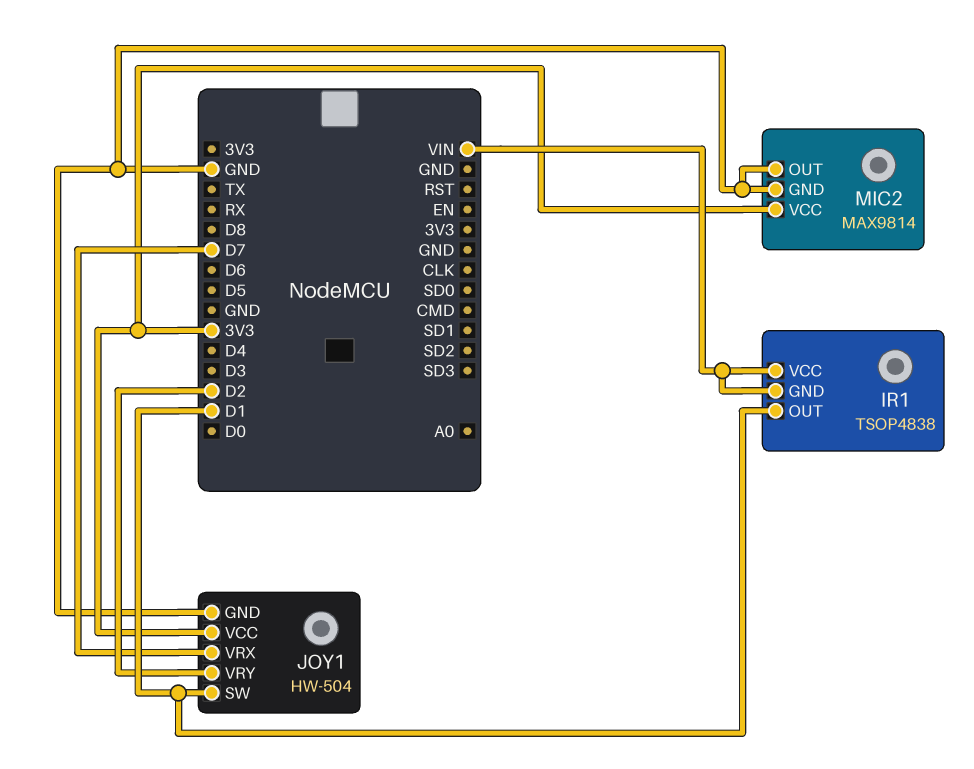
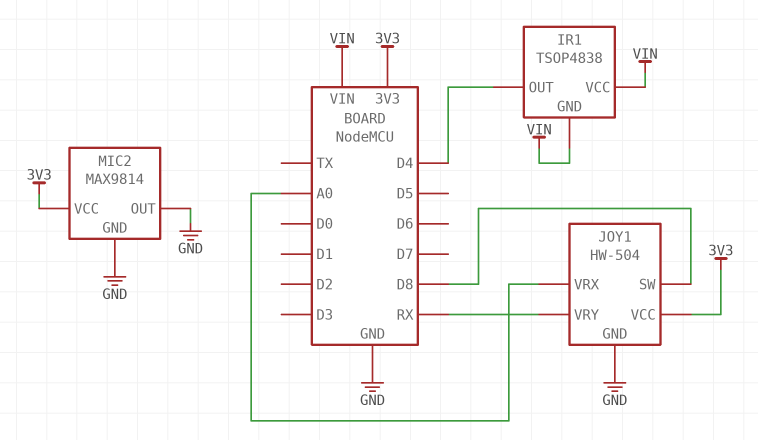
IR1 pin OUT: D1 -> D4
JOY1 pin SW: D1 -> D8
JOY1 pin VRX: D7 -> A0
JOY1 pin VRY: D2 -> RX

